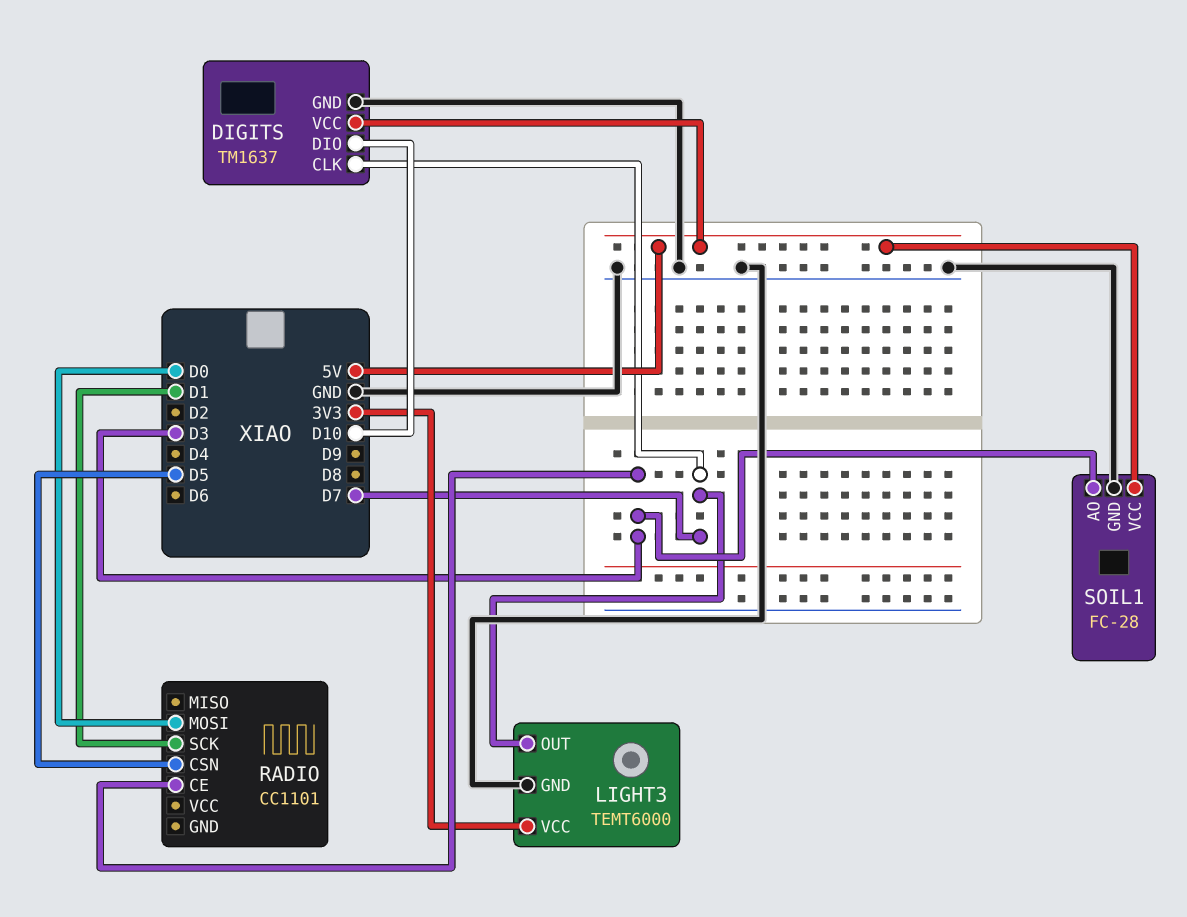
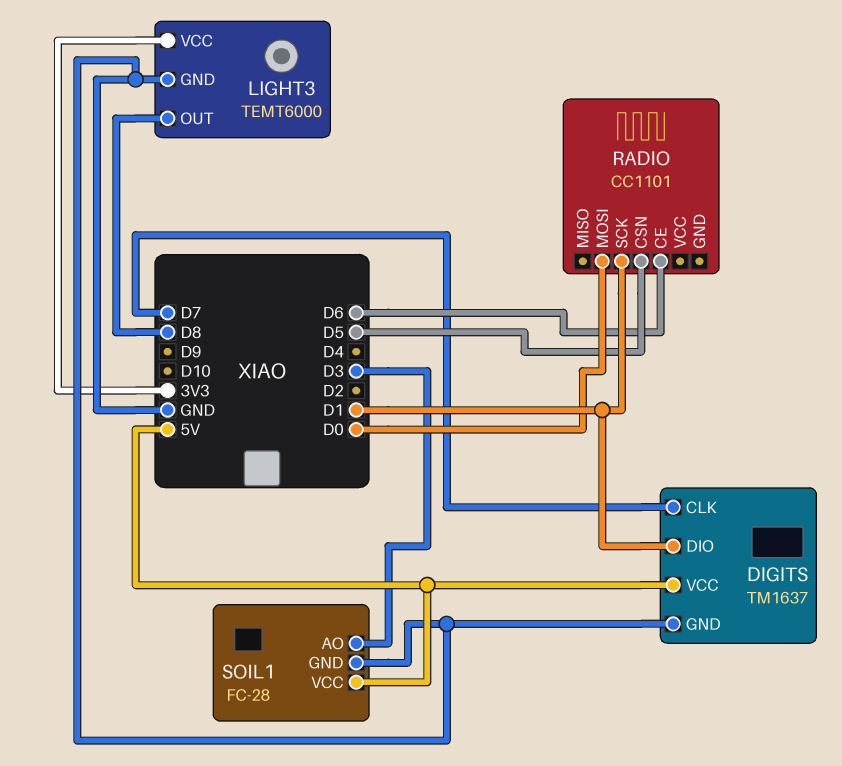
DIGITS pin DIO: D10 -> D1
LIGHT3 pin OUT: D7 -> D8
RADIO pin CE: D3 -> D6

